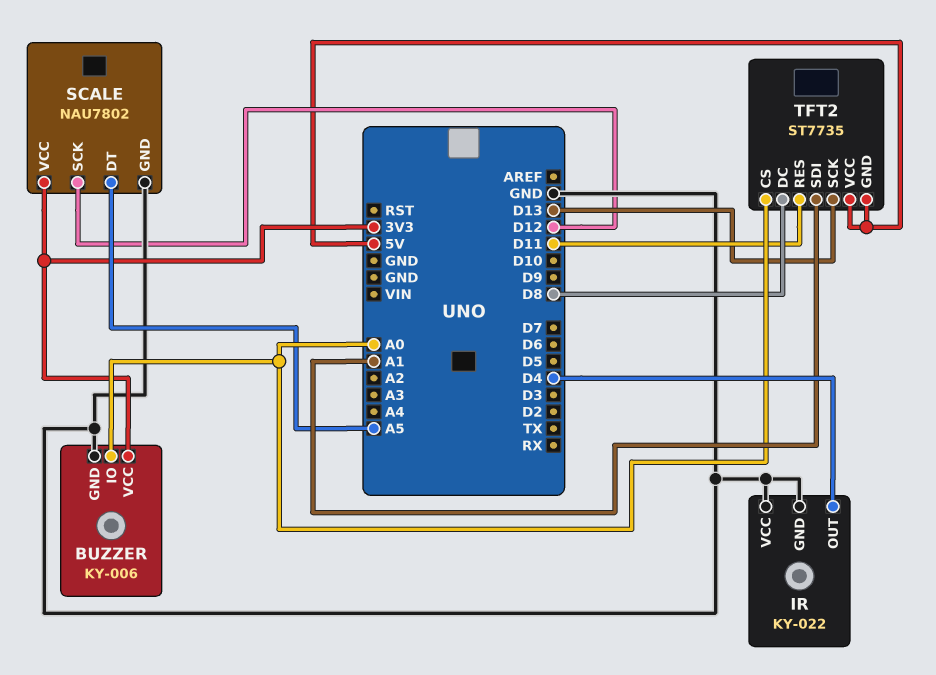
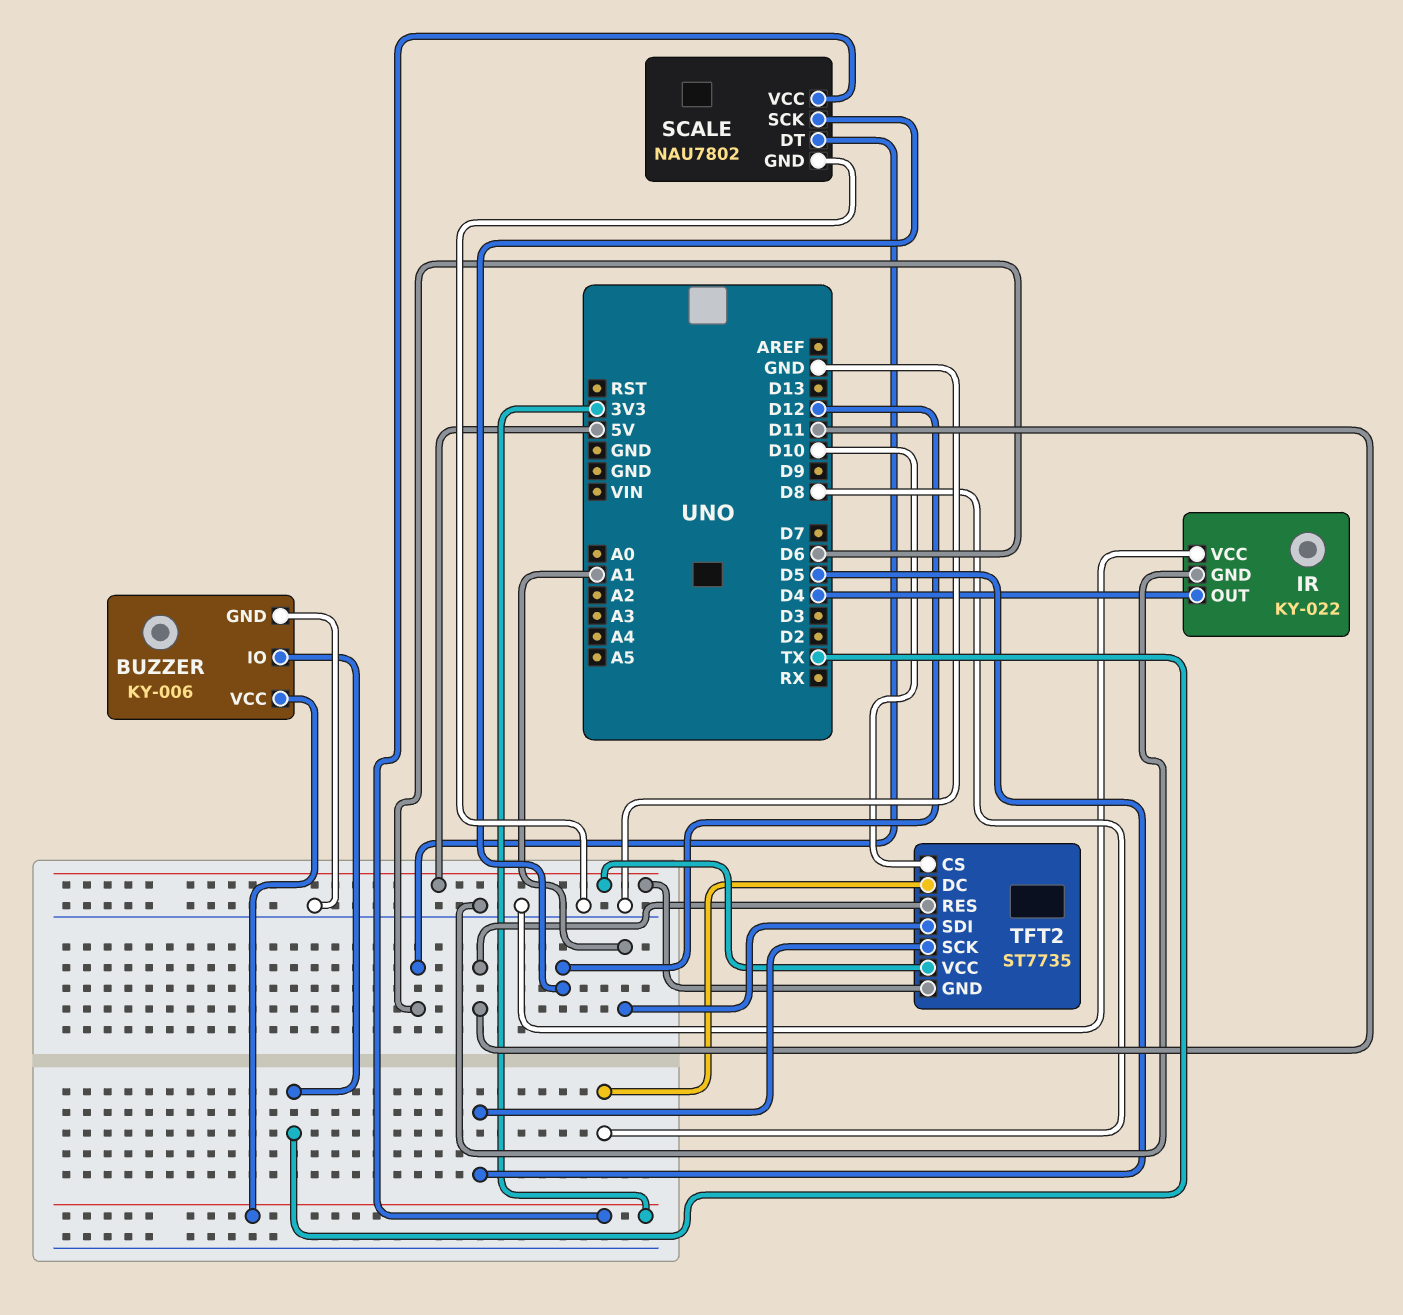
BUZZER pin IO: A0 -> TX
SCALE pin DT: A5 -> D6
TFT2 pin CS: A0 -> D10
TFT2 pin SCK: D13 -> D5

